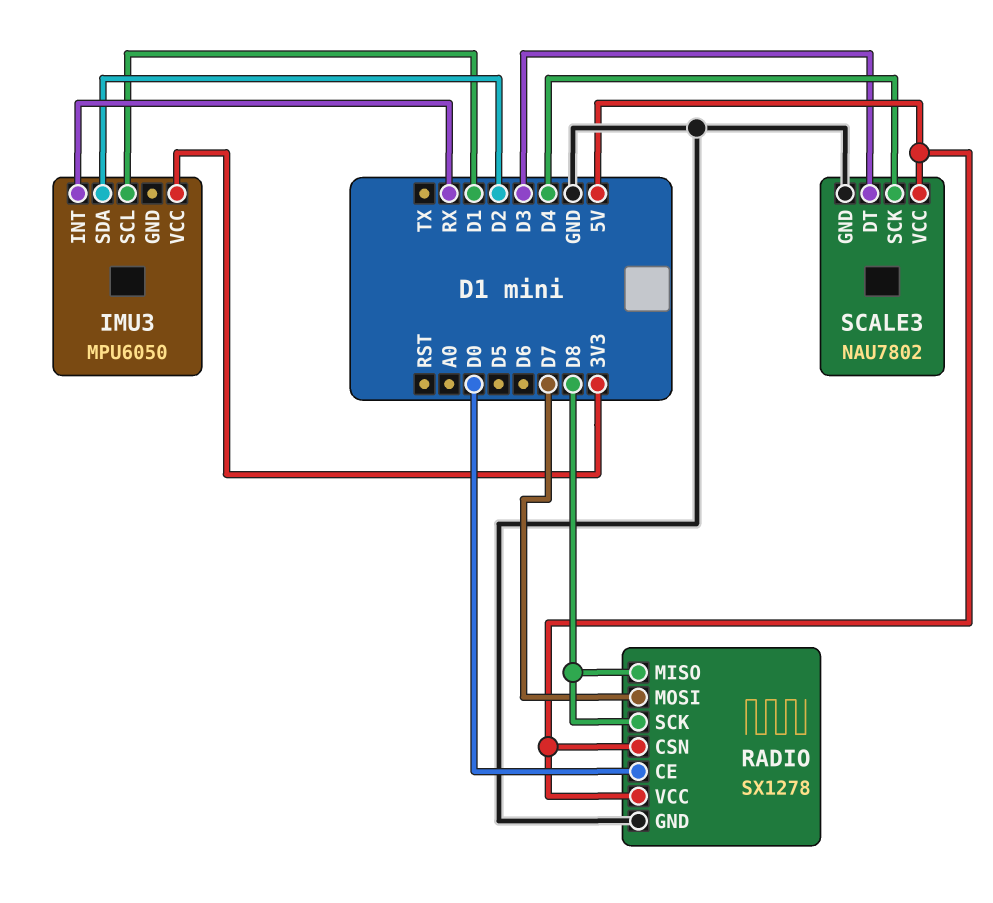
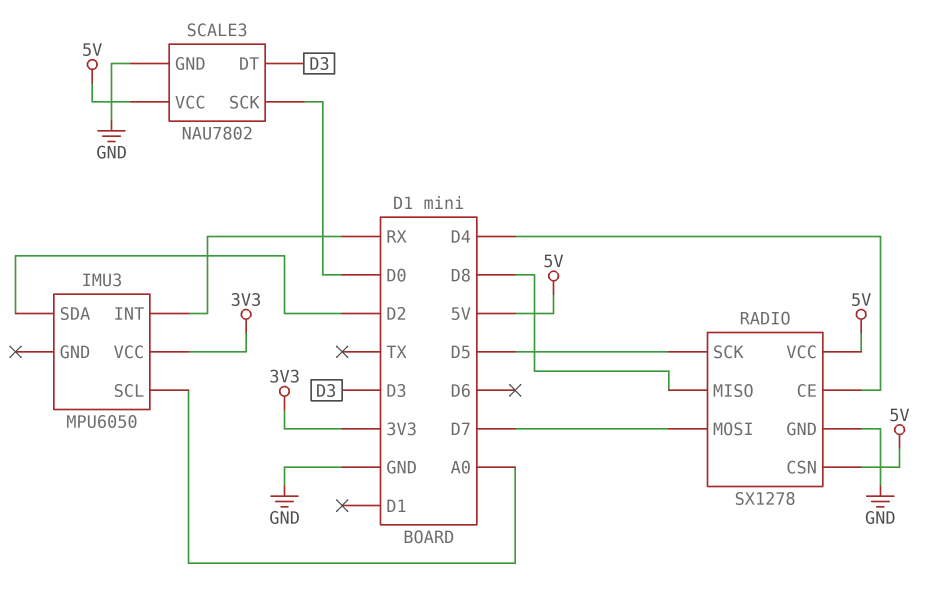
IMU3 pin SCL: D1 -> A0
RADIO pin CE: D0 -> D4
RADIO pin SCK: D8 -> D5
SCALE3 pin SCK: D4 -> D0

